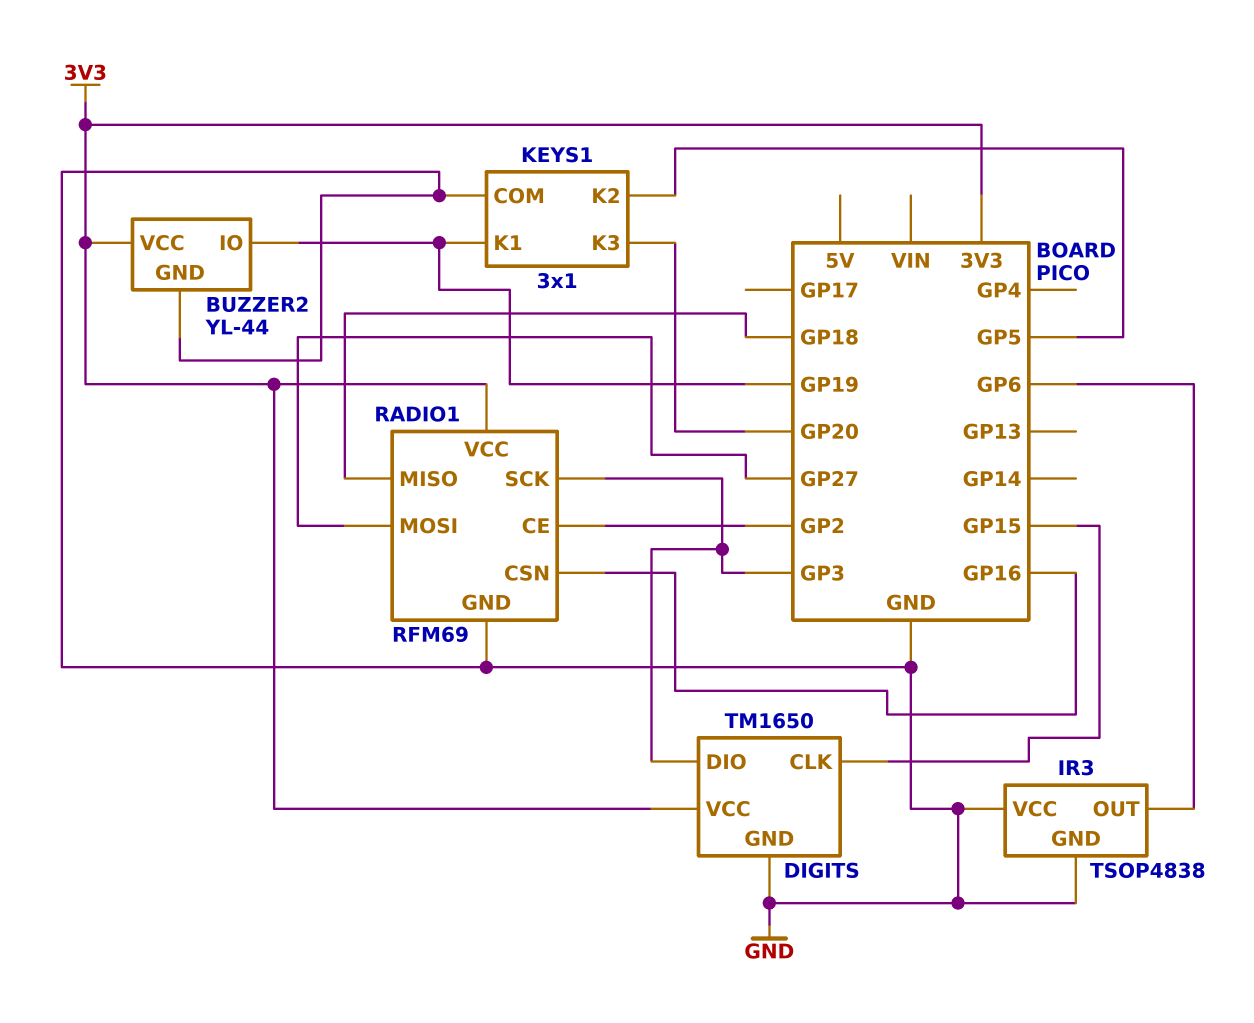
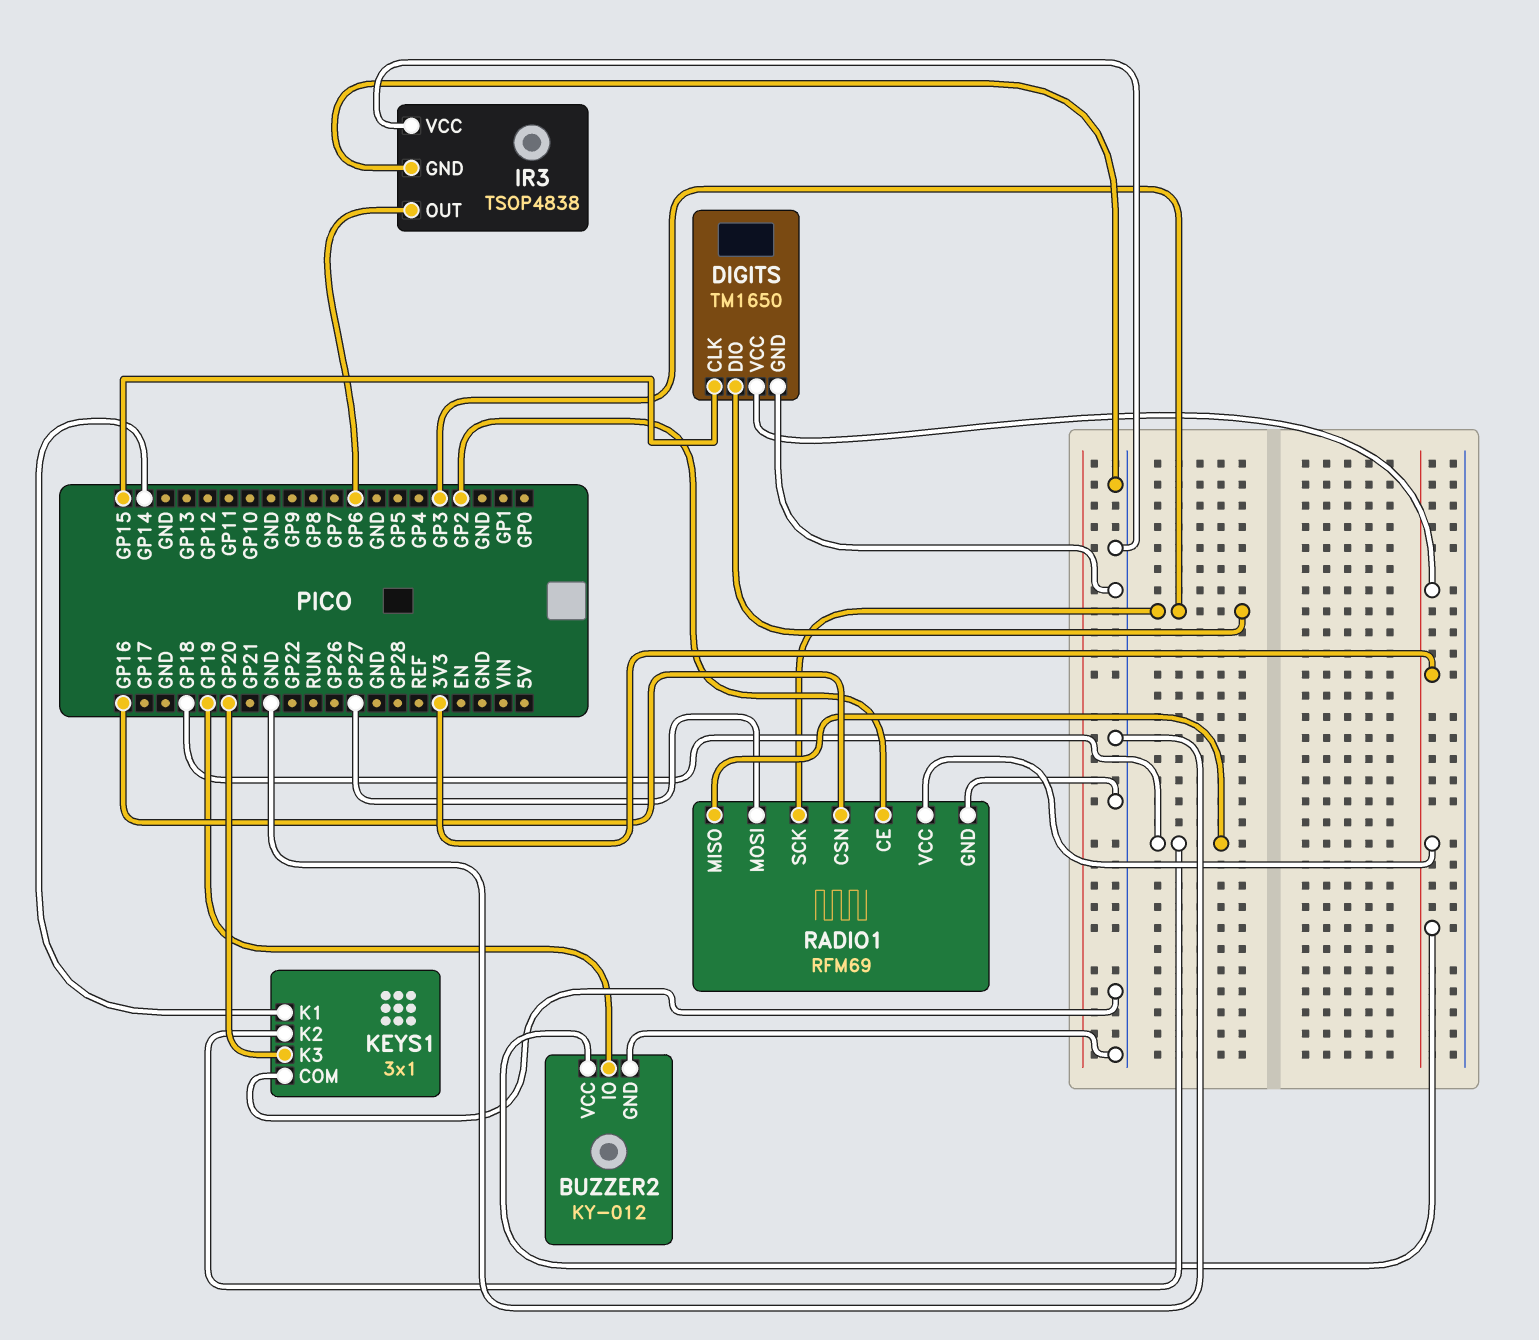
BUZZER2: YL-44 -> KY-012
KEYS1 pin K1: GP19 -> GP14
KEYS1 pin K2: GP5 -> GP18

